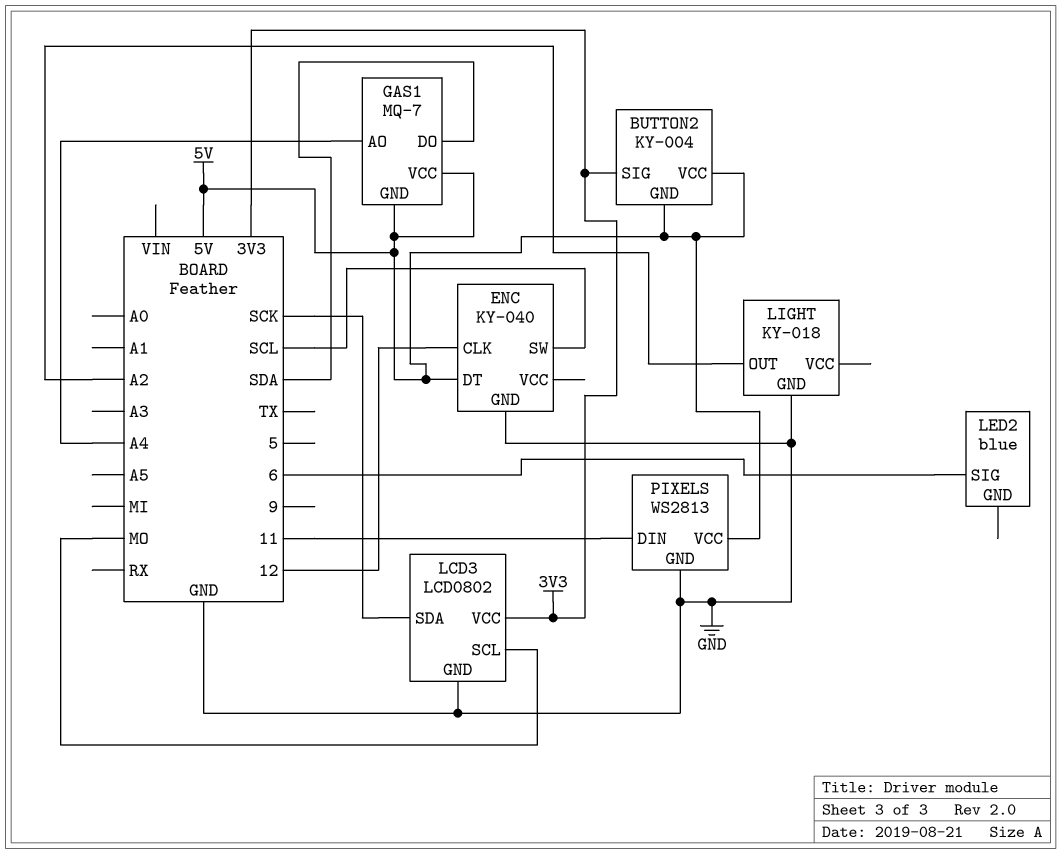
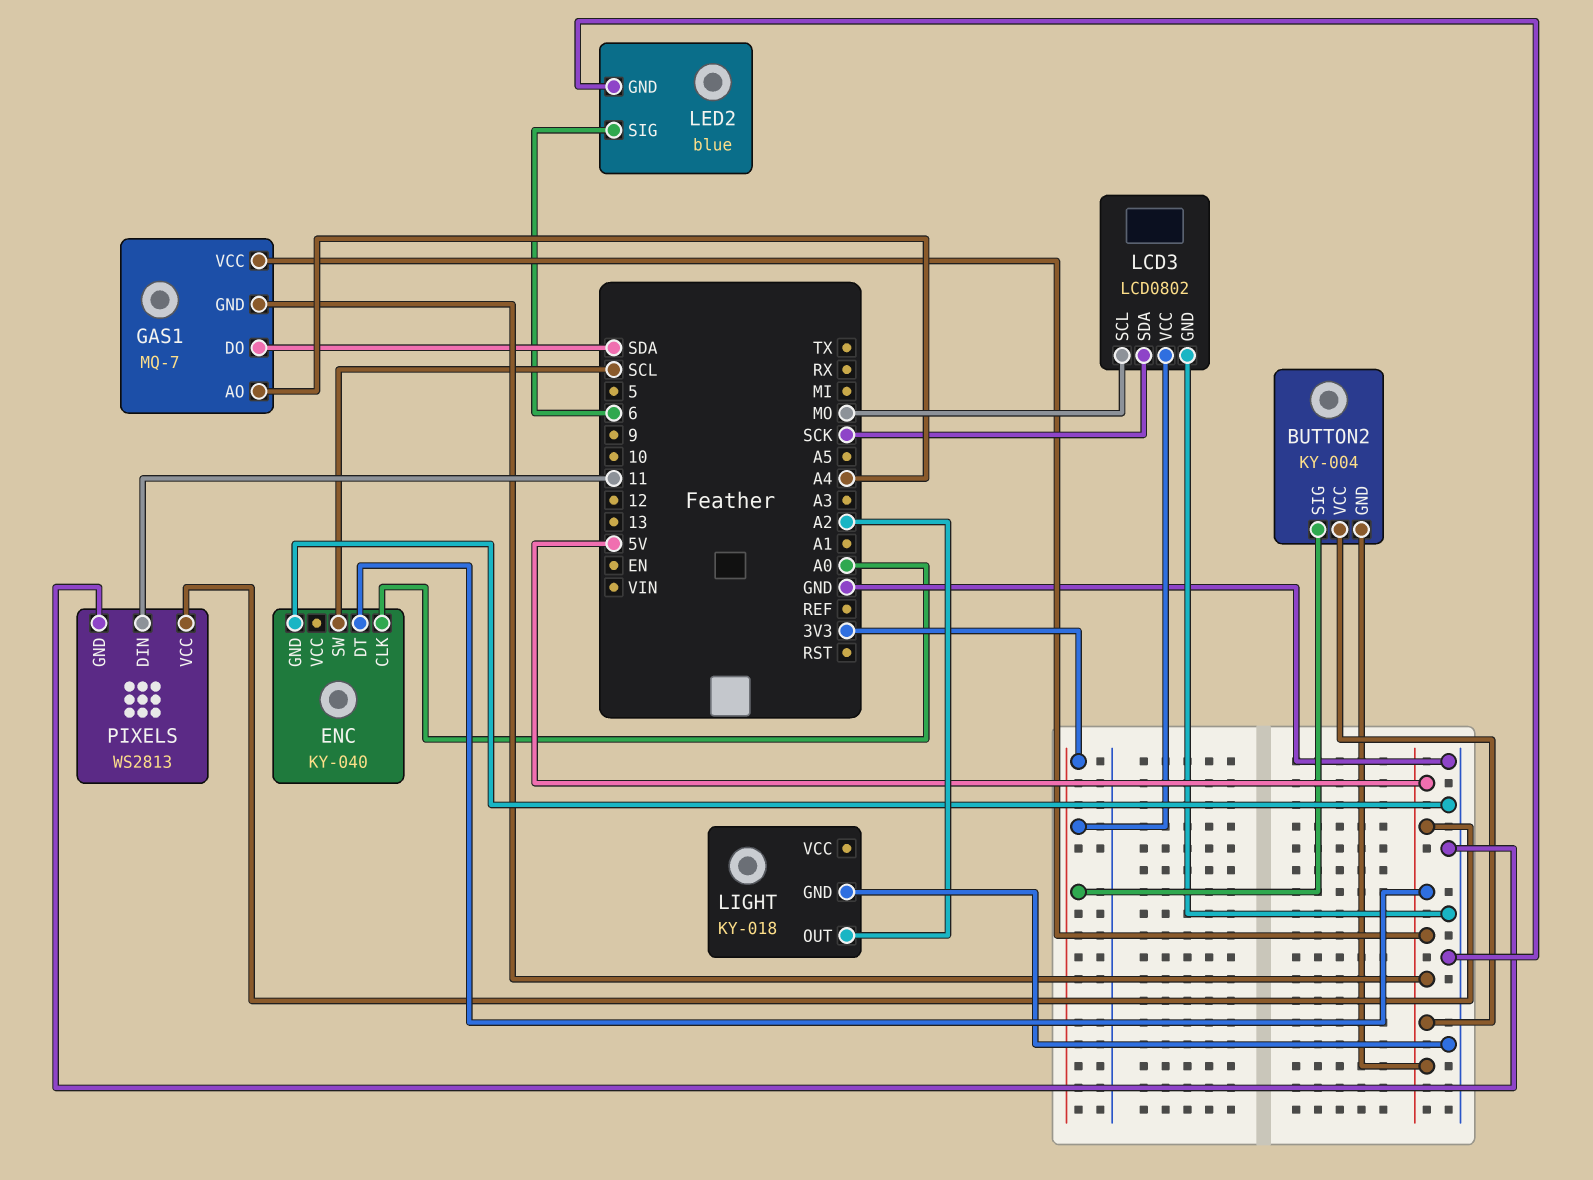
ENC pin CLK: 12 -> A0
LED2 pin GND: none -> GND

